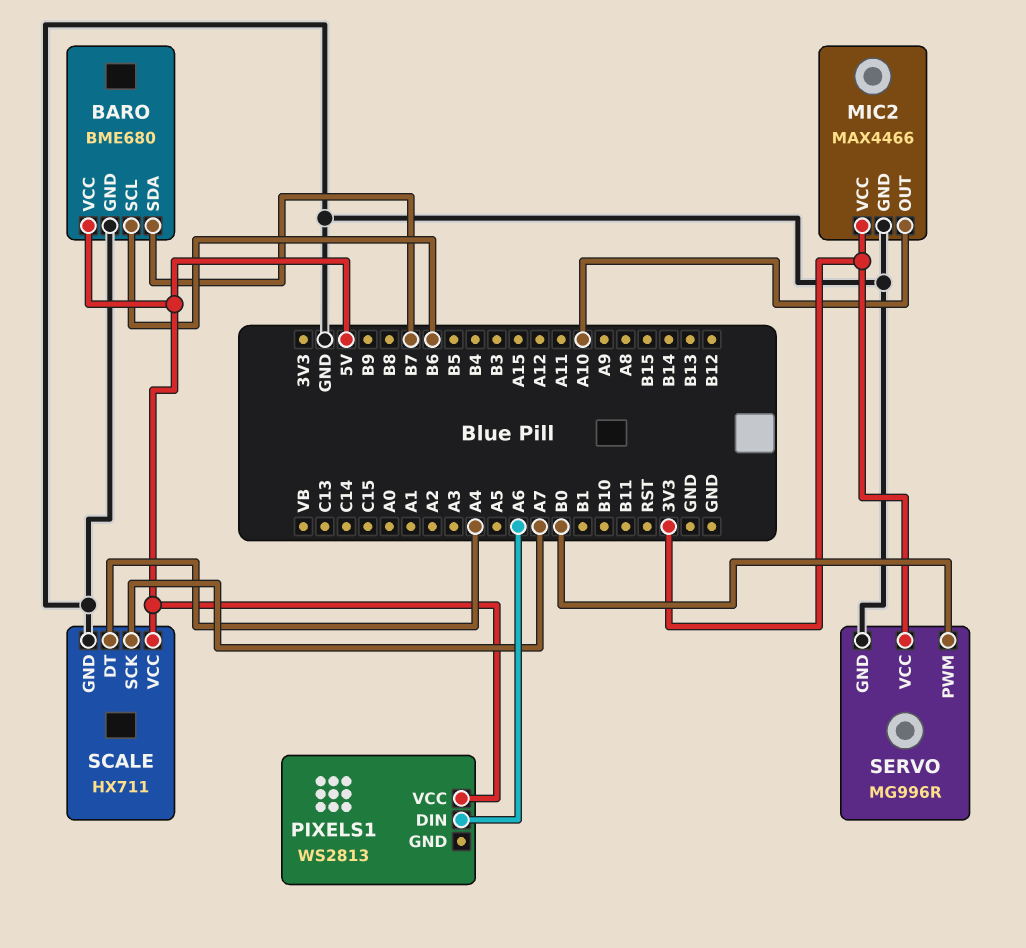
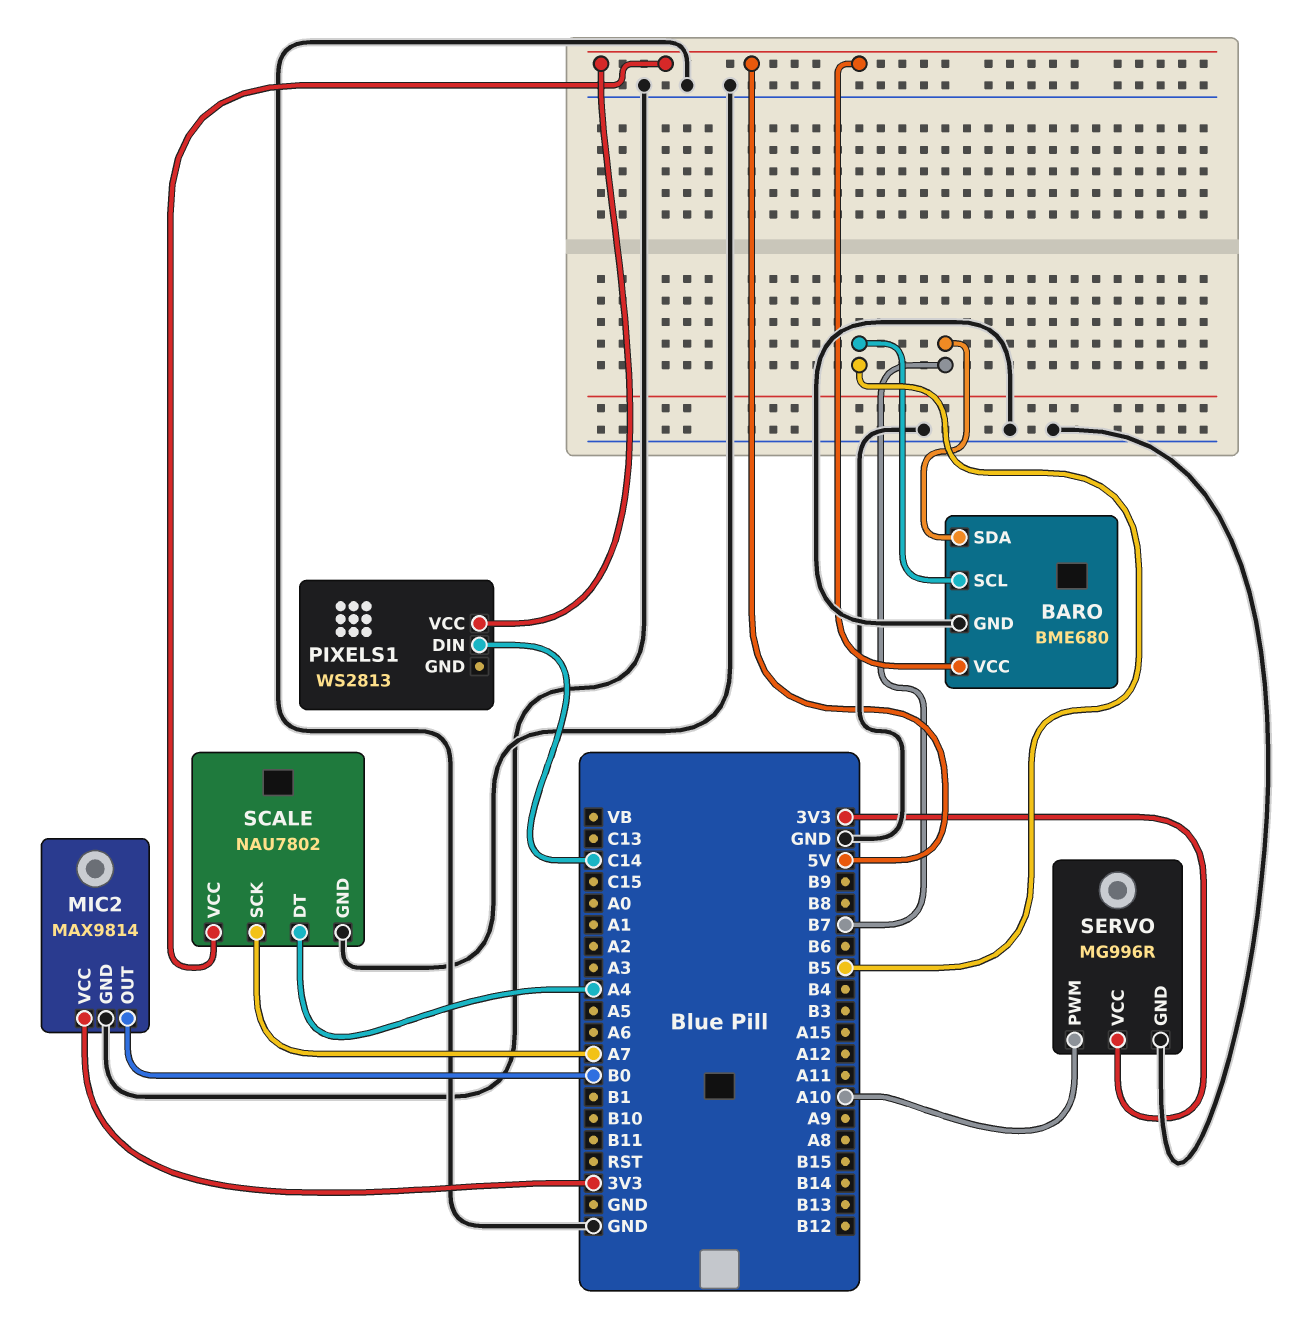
BARO pin SCL: B6 -> B5
MIC2: MAX4466 -> MAX9814
MIC2 pin OUT: A10 -> B0
PIXELS1 pin DIN: A6 -> C14
SCALE: HX711 -> NAU7802
SERVO pin PWM: B0 -> A10

